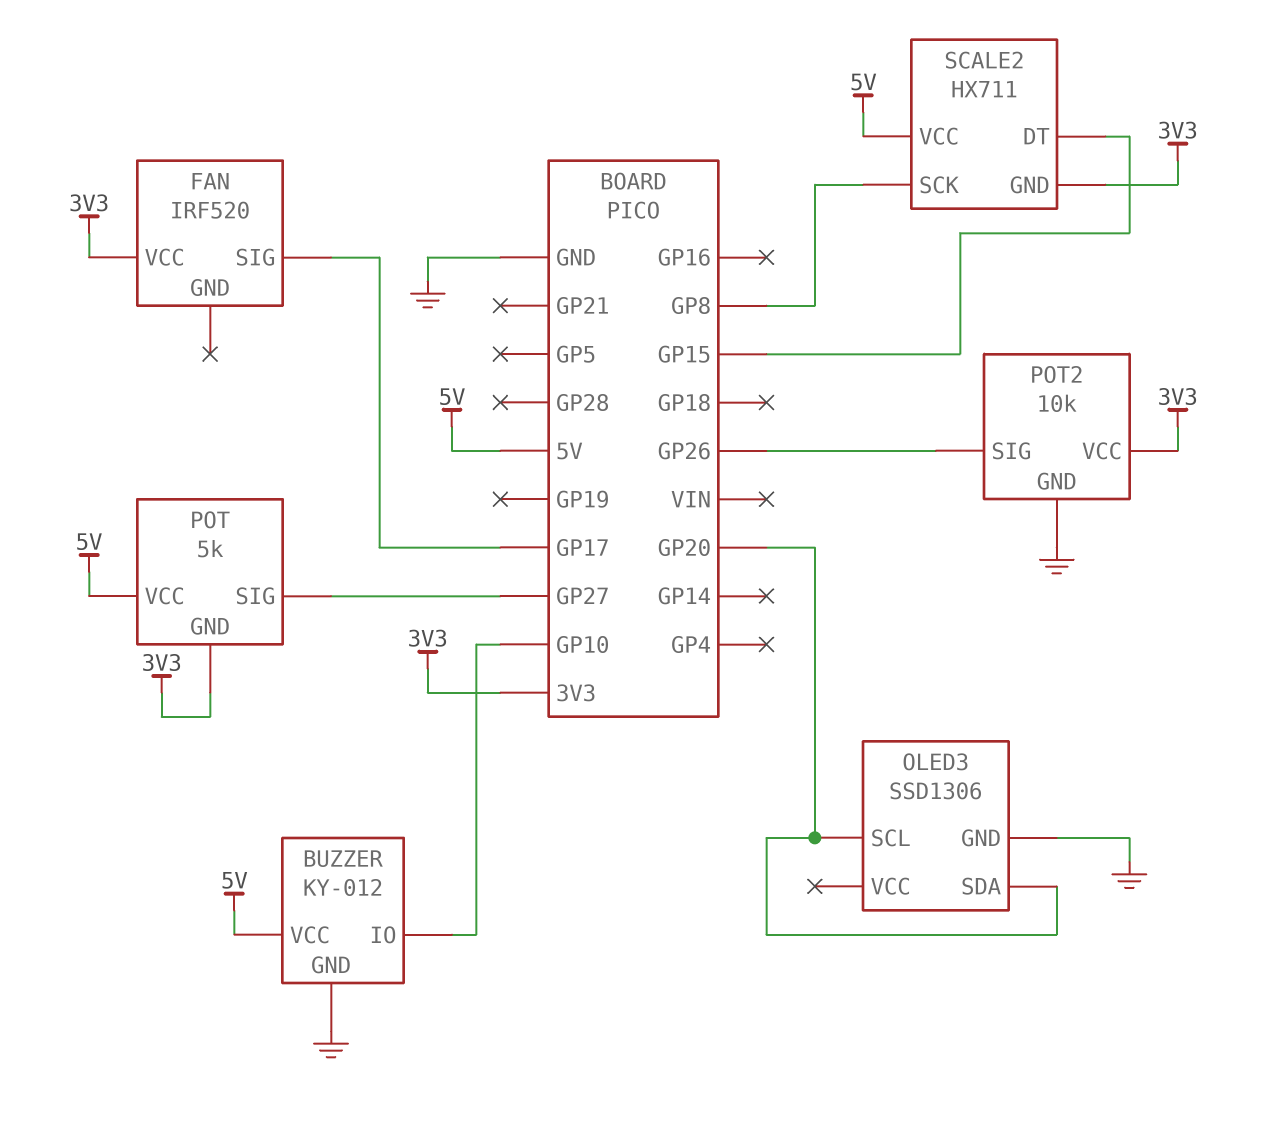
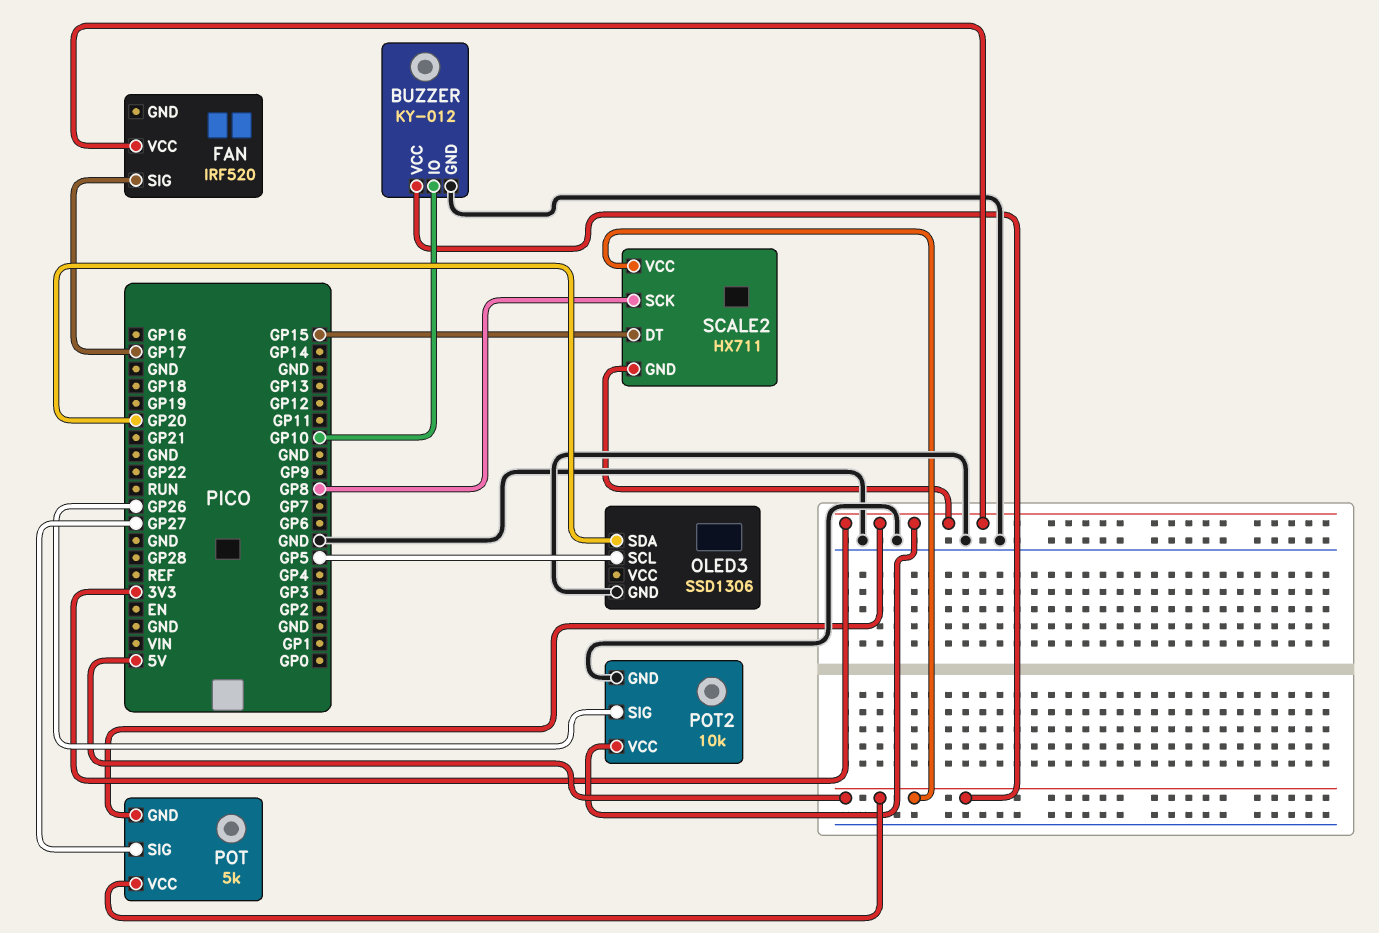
OLED3 pin SCL: GP20 -> GP5

